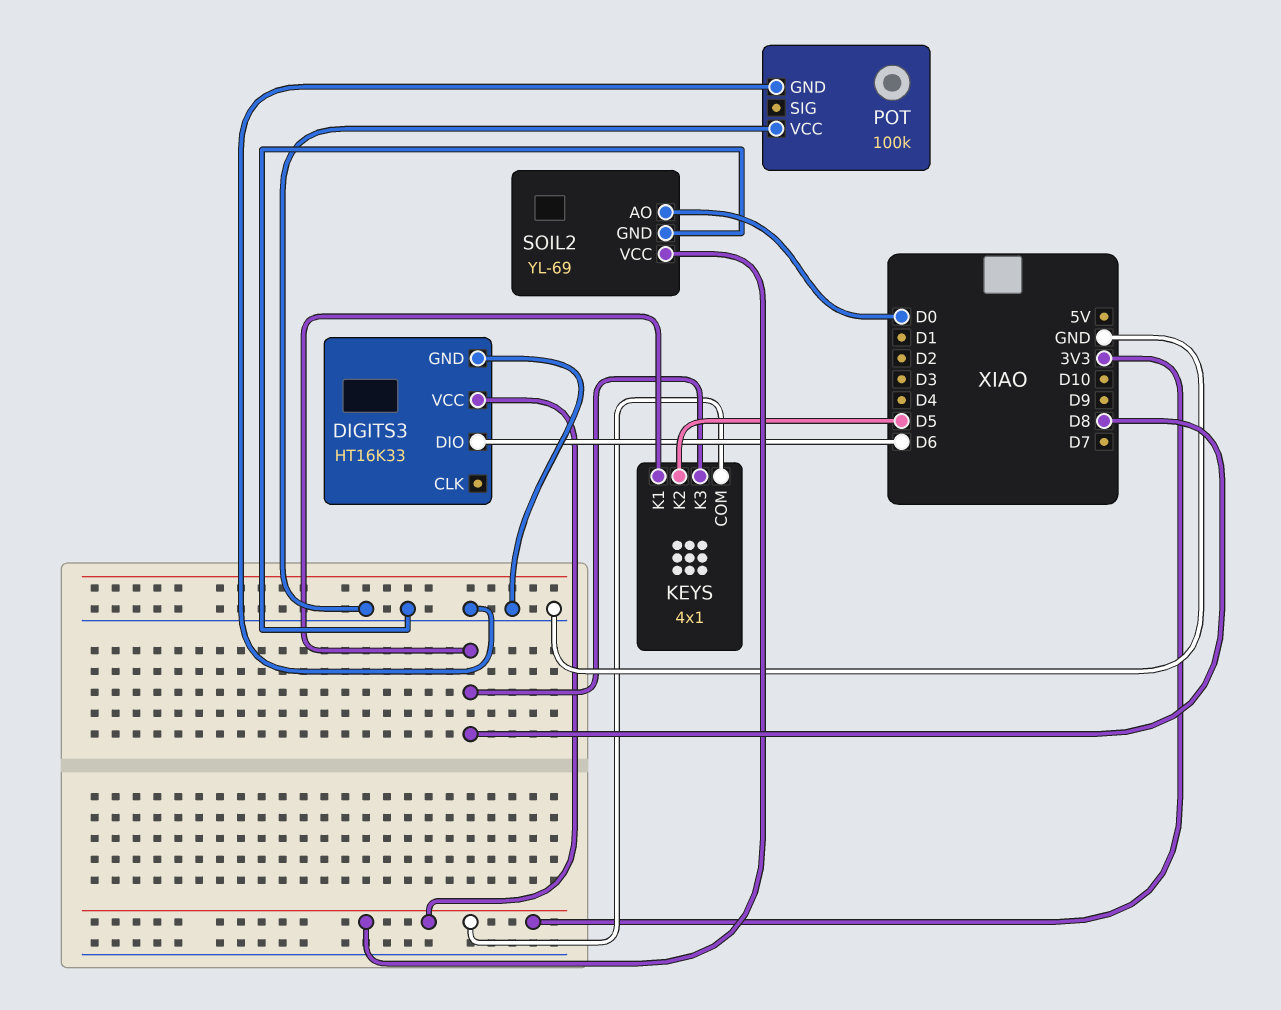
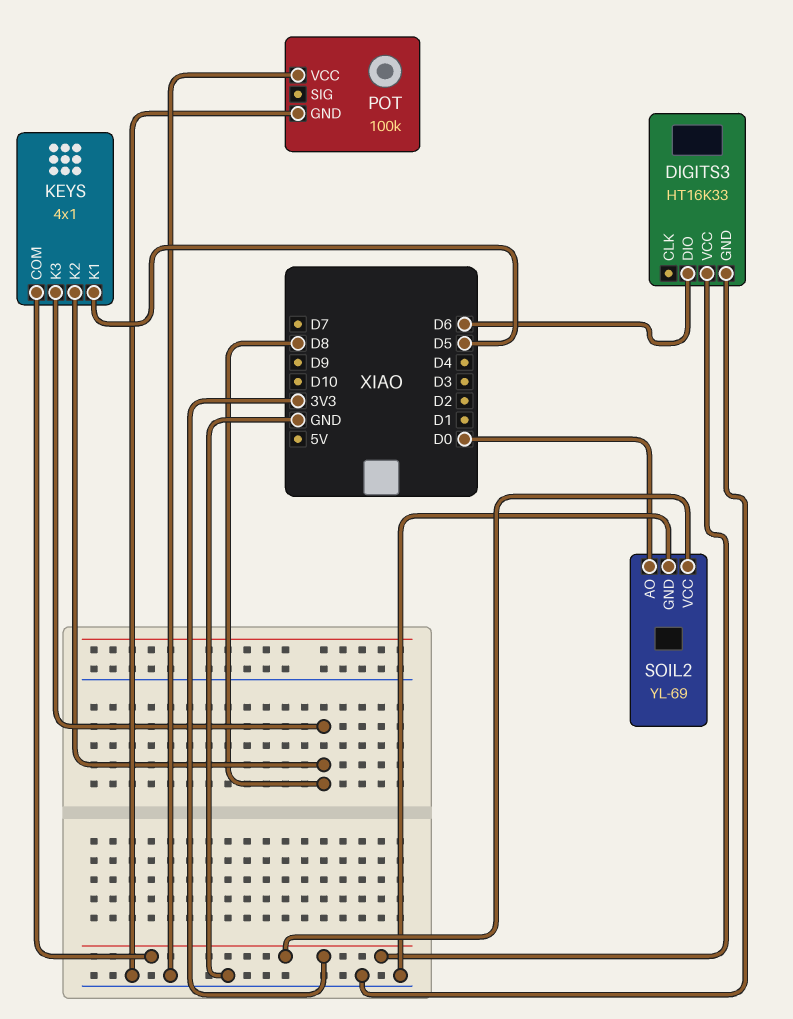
KEYS pin K1: D8 -> D5
KEYS pin K2: D5 -> D8

